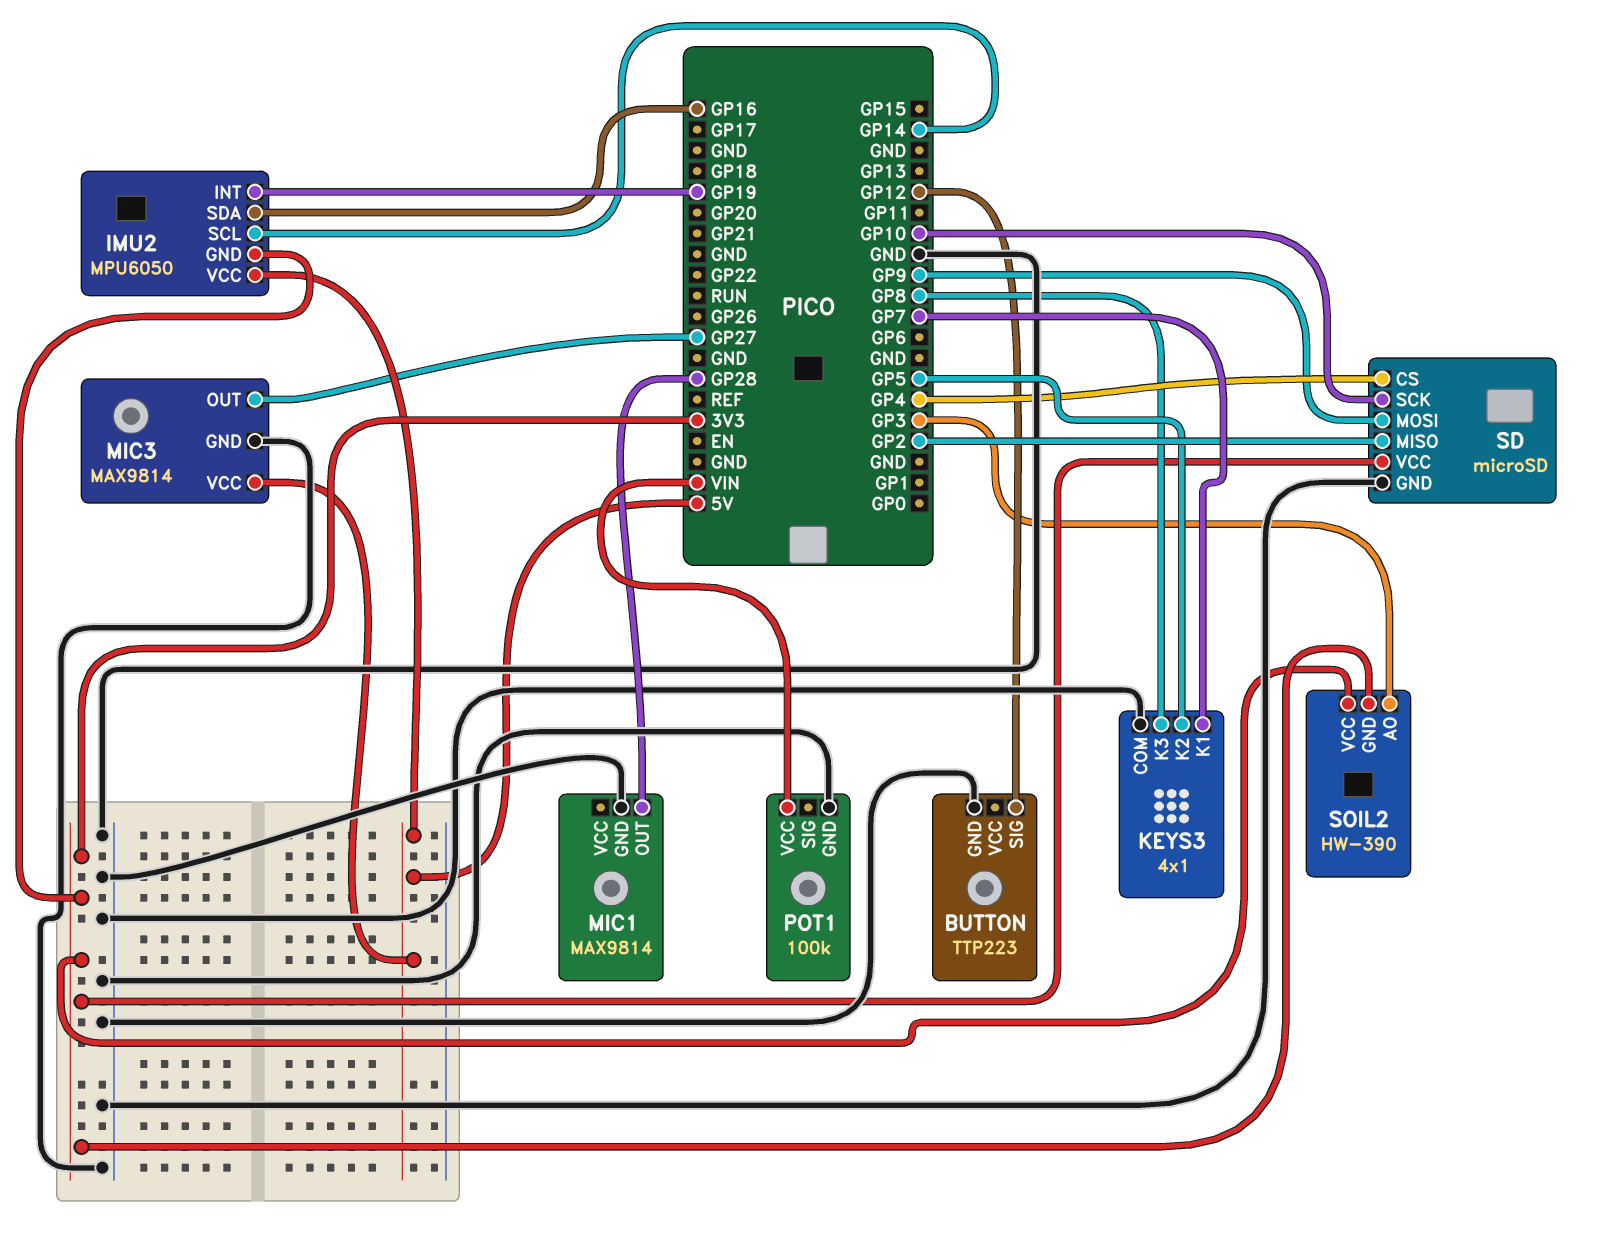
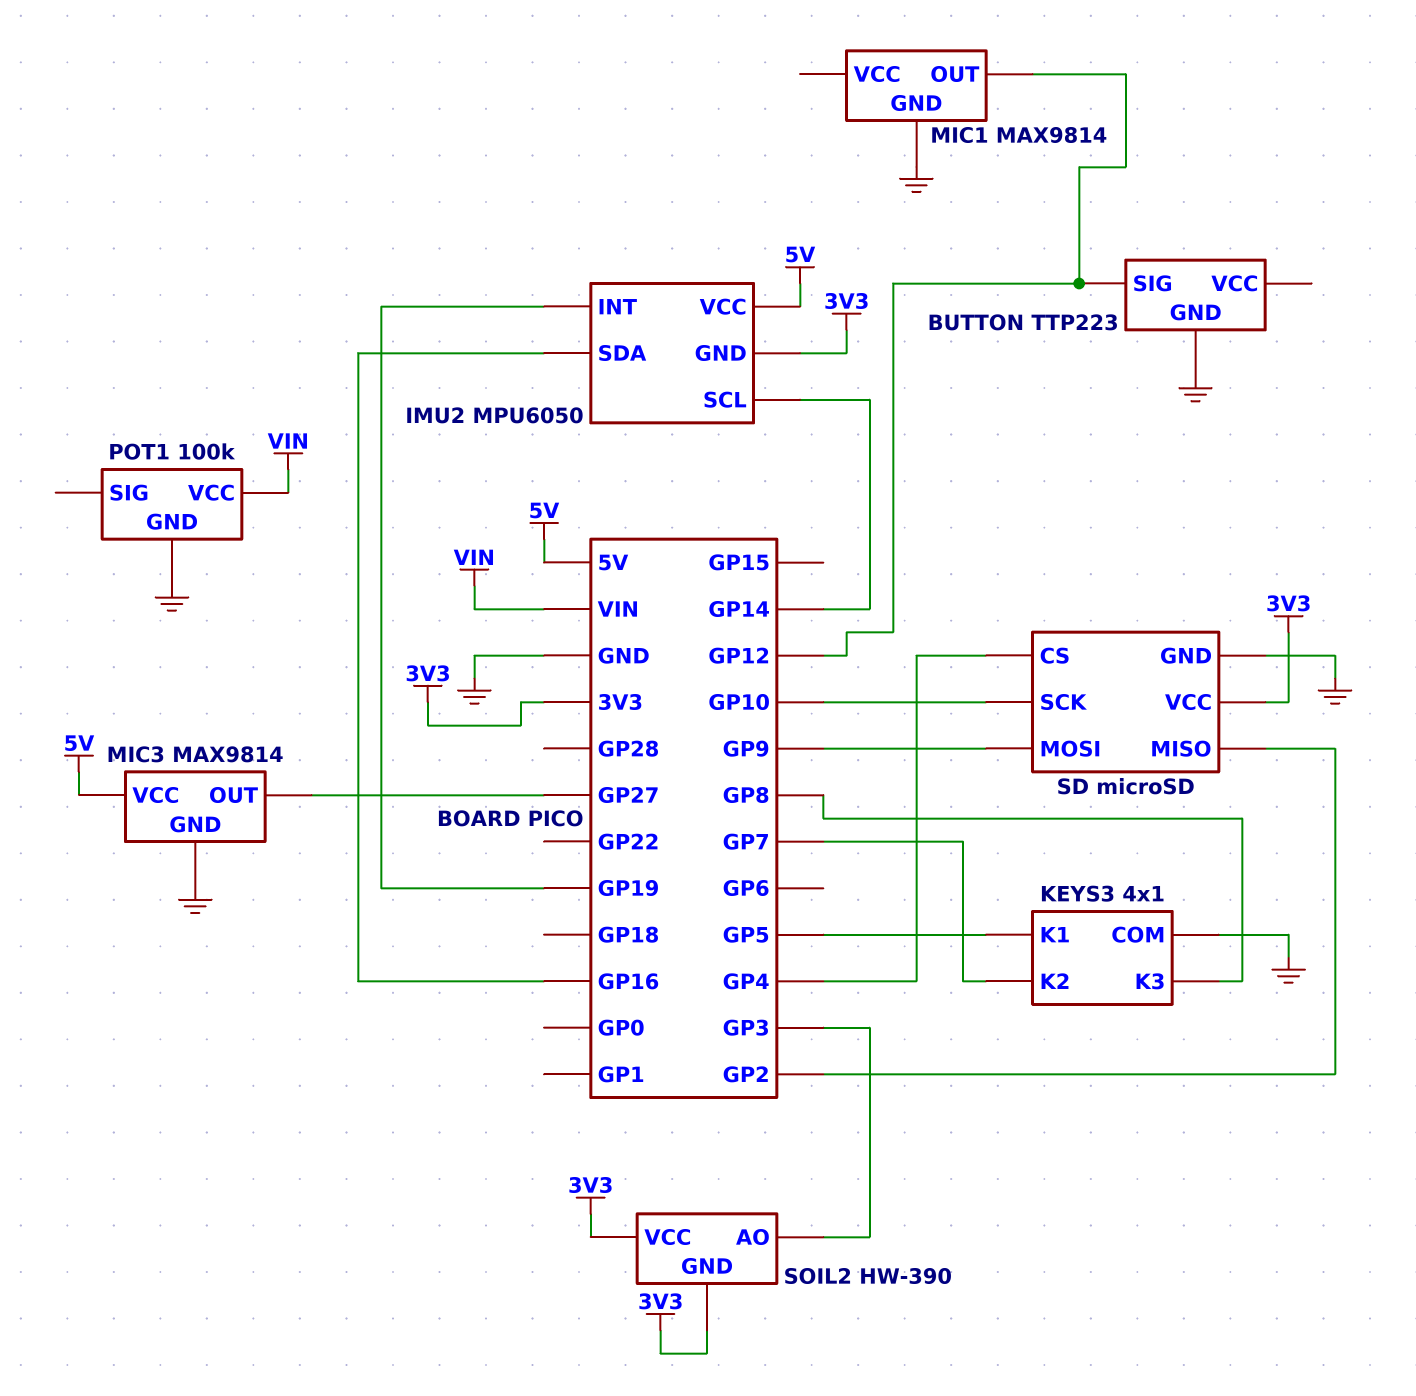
KEYS3 pin K1: GP7 -> GP5
KEYS3 pin K2: GP5 -> GP7
MIC1 pin OUT: GP28 -> GP12

